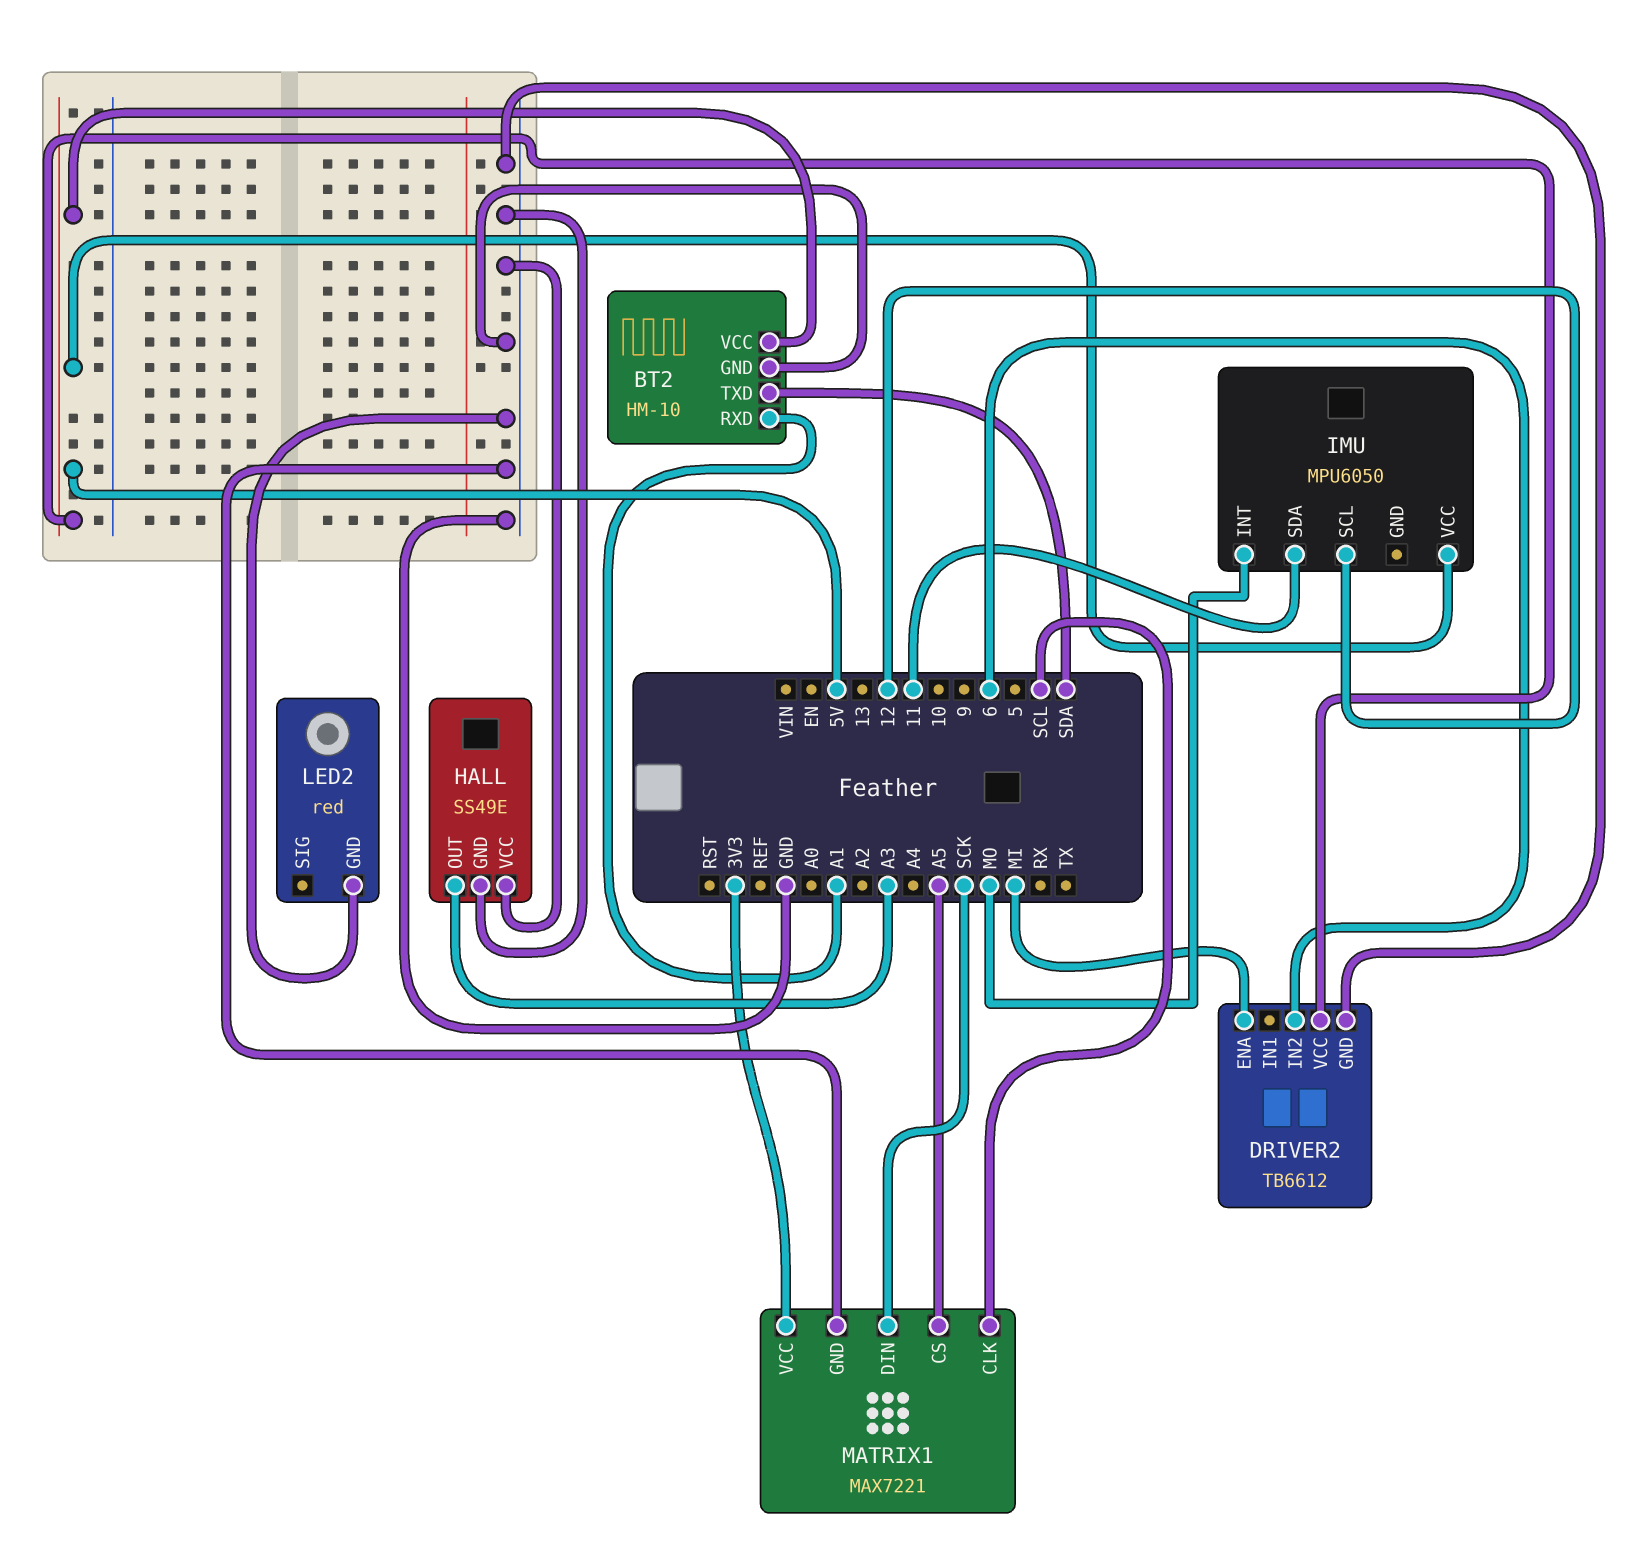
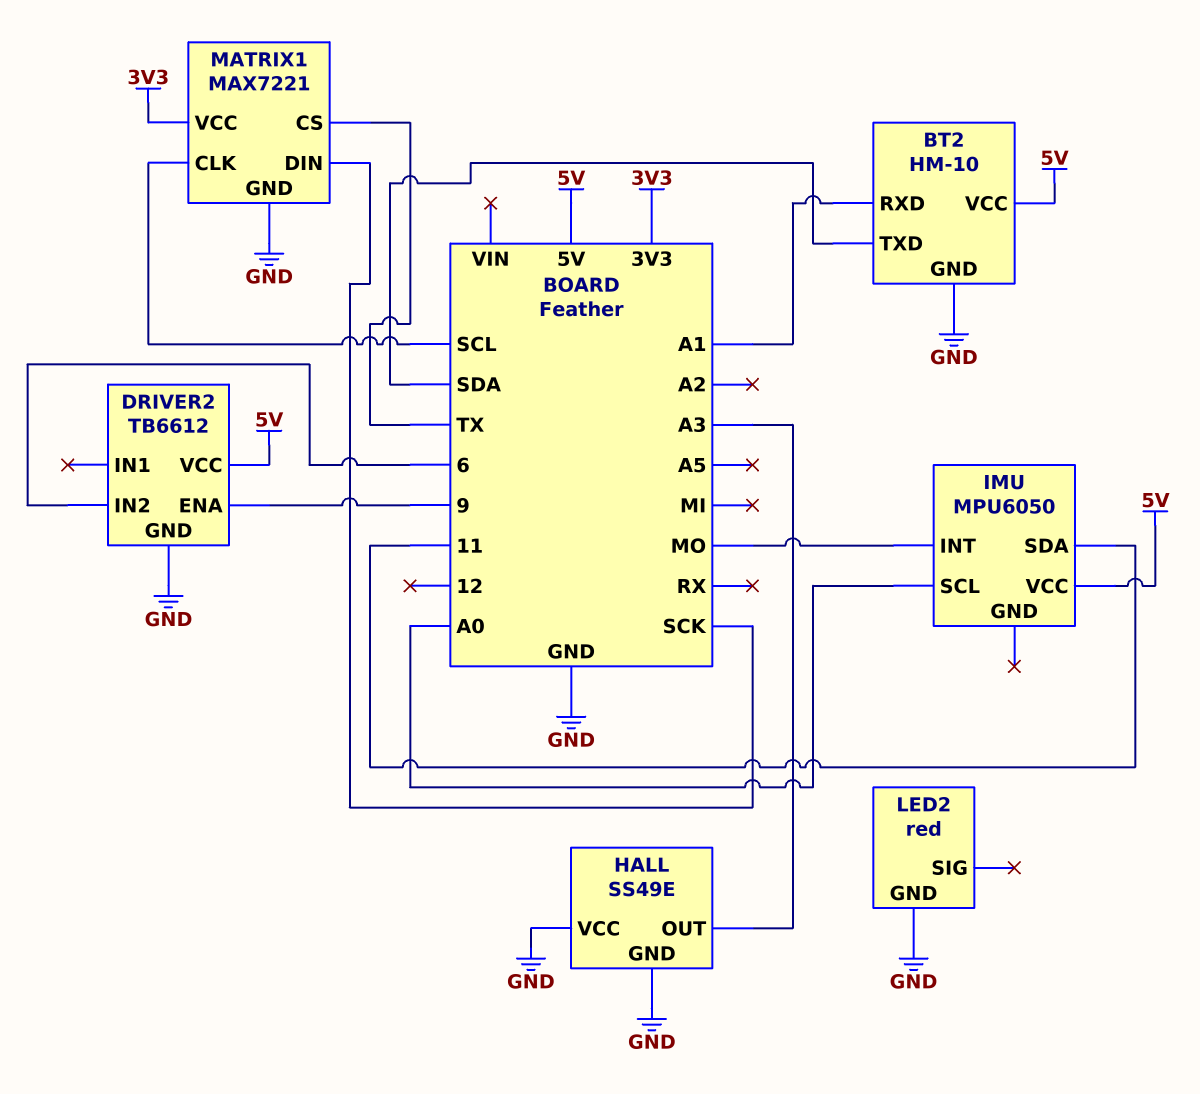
DRIVER2 pin ENA: MI -> 9
IMU pin SCL: 12 -> A0
MATRIX1 pin CS: A5 -> TX

